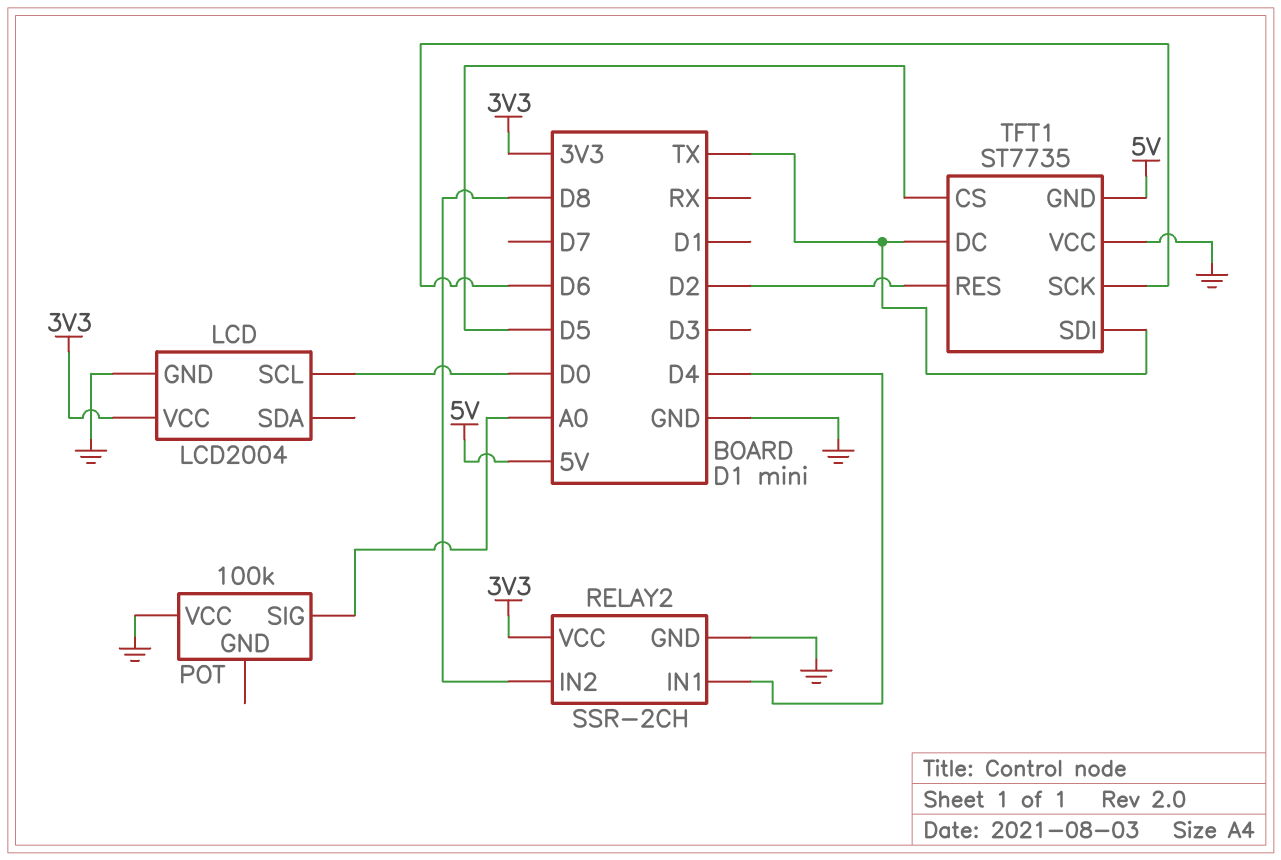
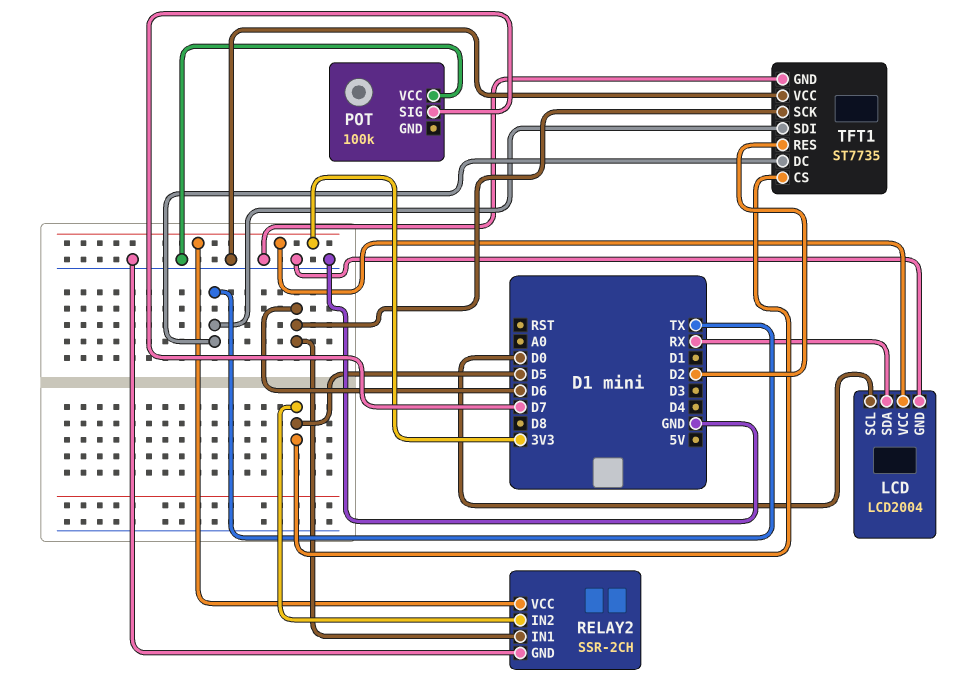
LCD pin SDA: none -> RX
POT pin SIG: A0 -> D7
RELAY2 pin IN1: D4 -> D6
RELAY2 pin IN2: D8 -> D5
TFT1 pin GND: 5V -> GND

